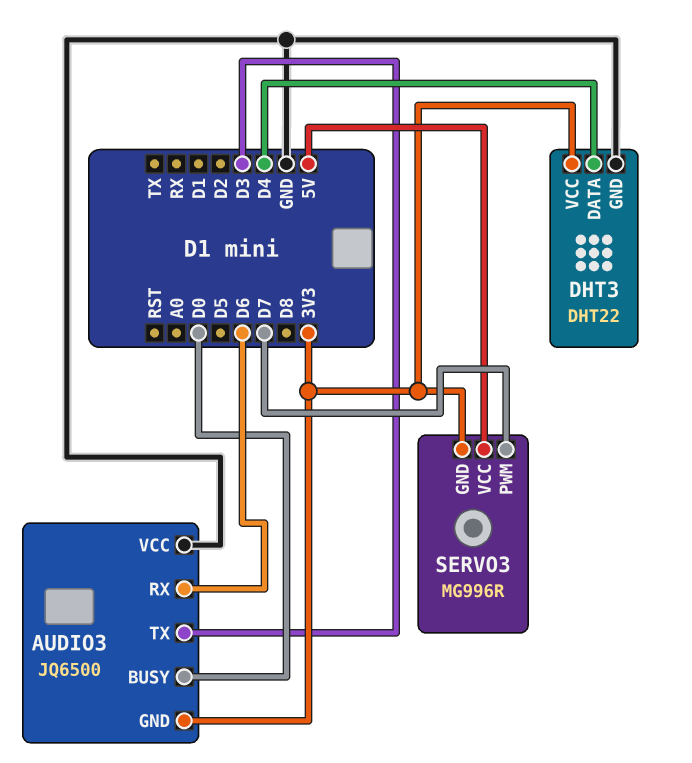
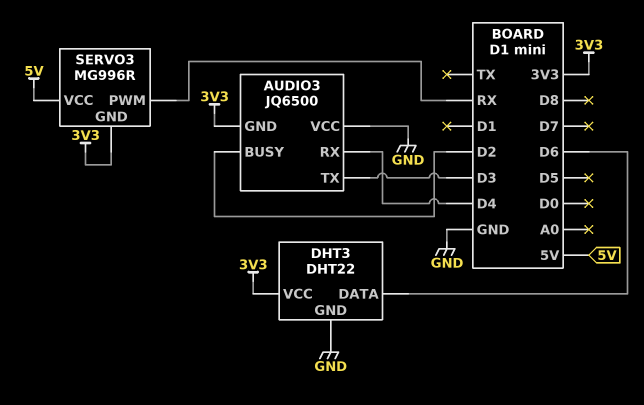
AUDIO3 pin BUSY: D0 -> D2
AUDIO3 pin RX: D6 -> D4
DHT3 pin DATA: D4 -> D6
SERVO3 pin PWM: D7 -> RX

